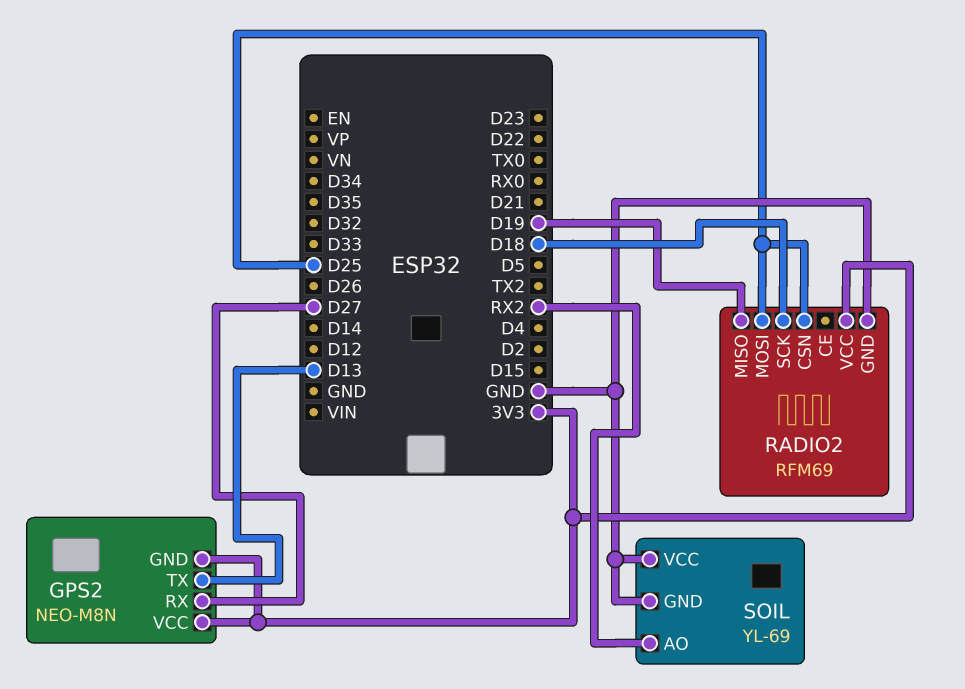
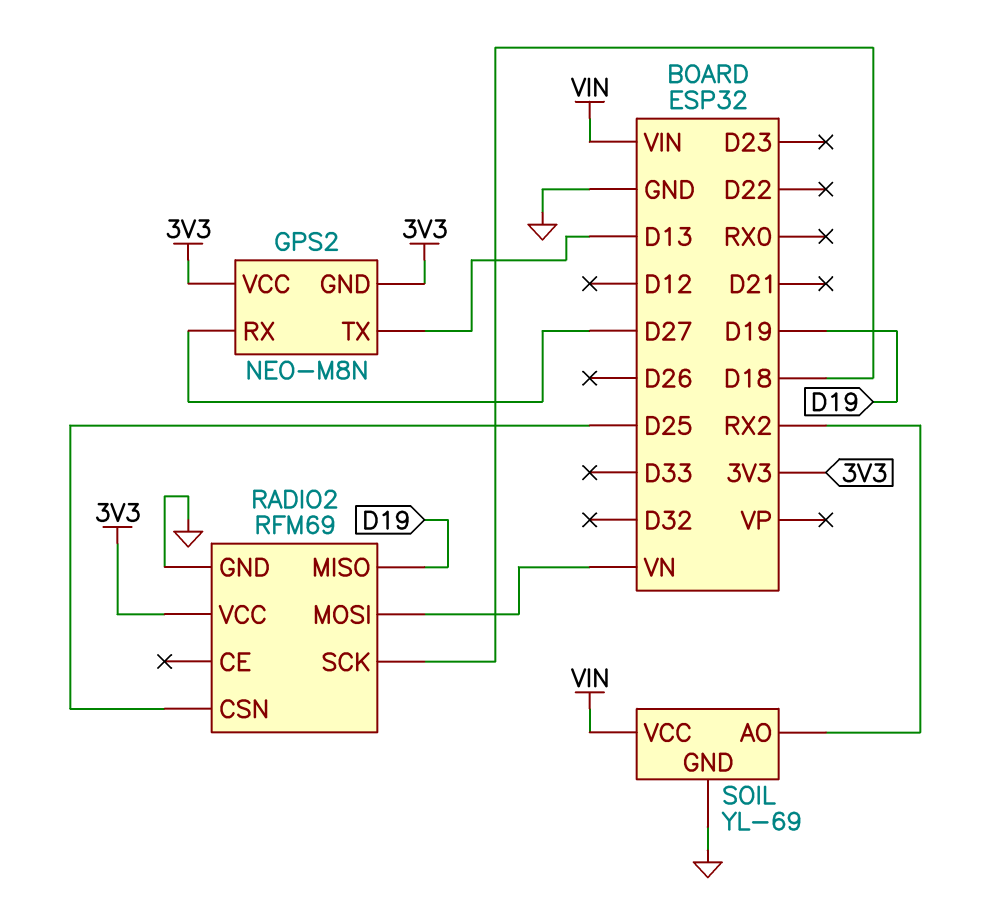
RADIO2 pin MOSI: D25 -> VN
SOIL pin VCC: GND -> VIN

